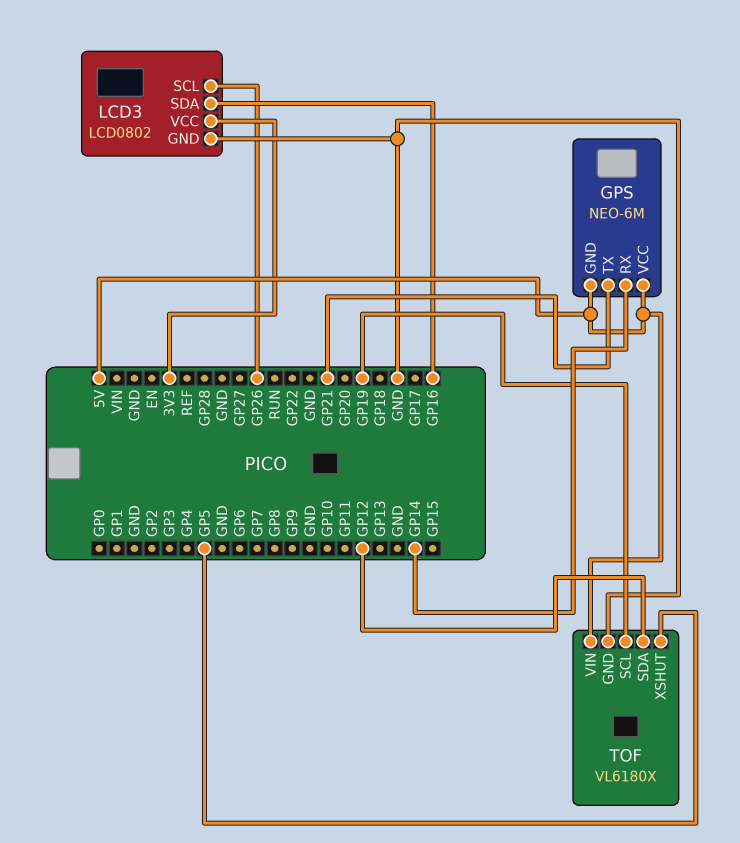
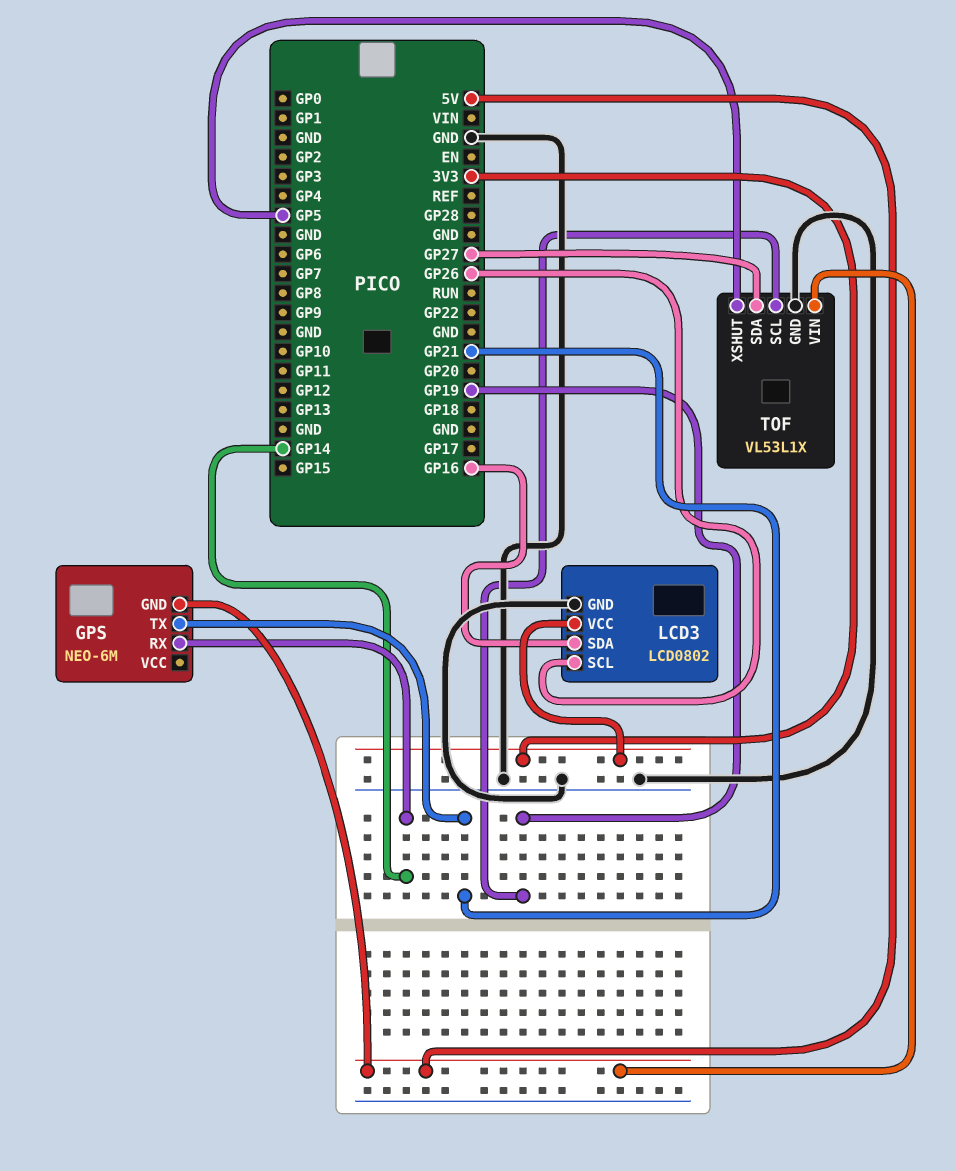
GPS pin VCC: 5V -> none
TOF: VL6180X -> VL53L1X
TOF pin SDA: GP12 -> GP27

